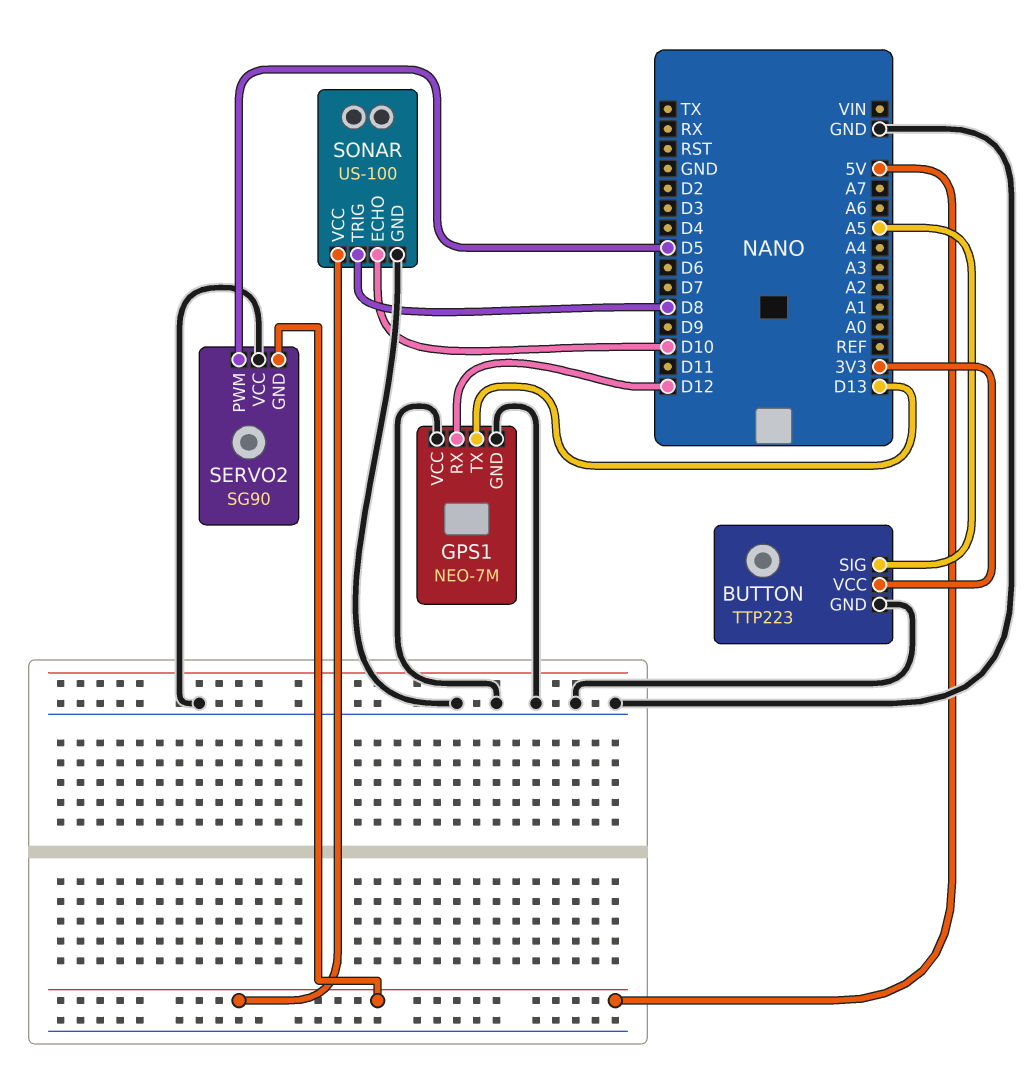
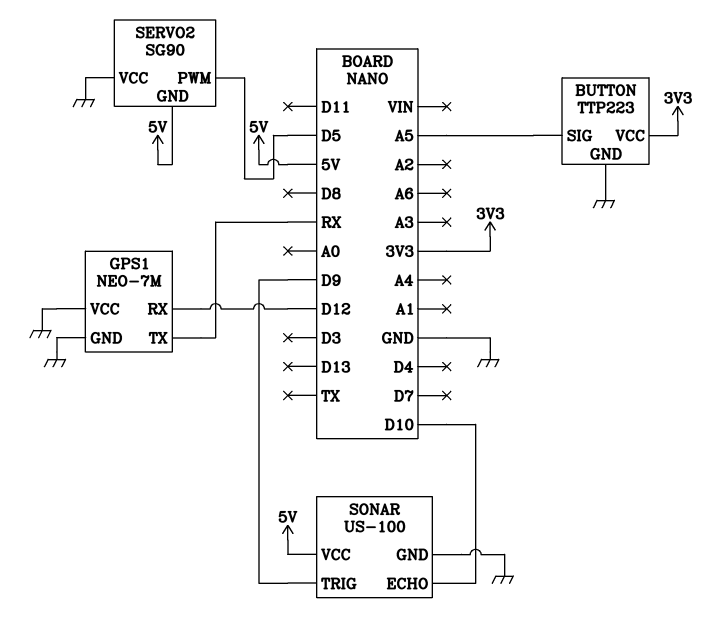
GPS1 pin TX: D13 -> RX
SONAR pin TRIG: D8 -> D9

